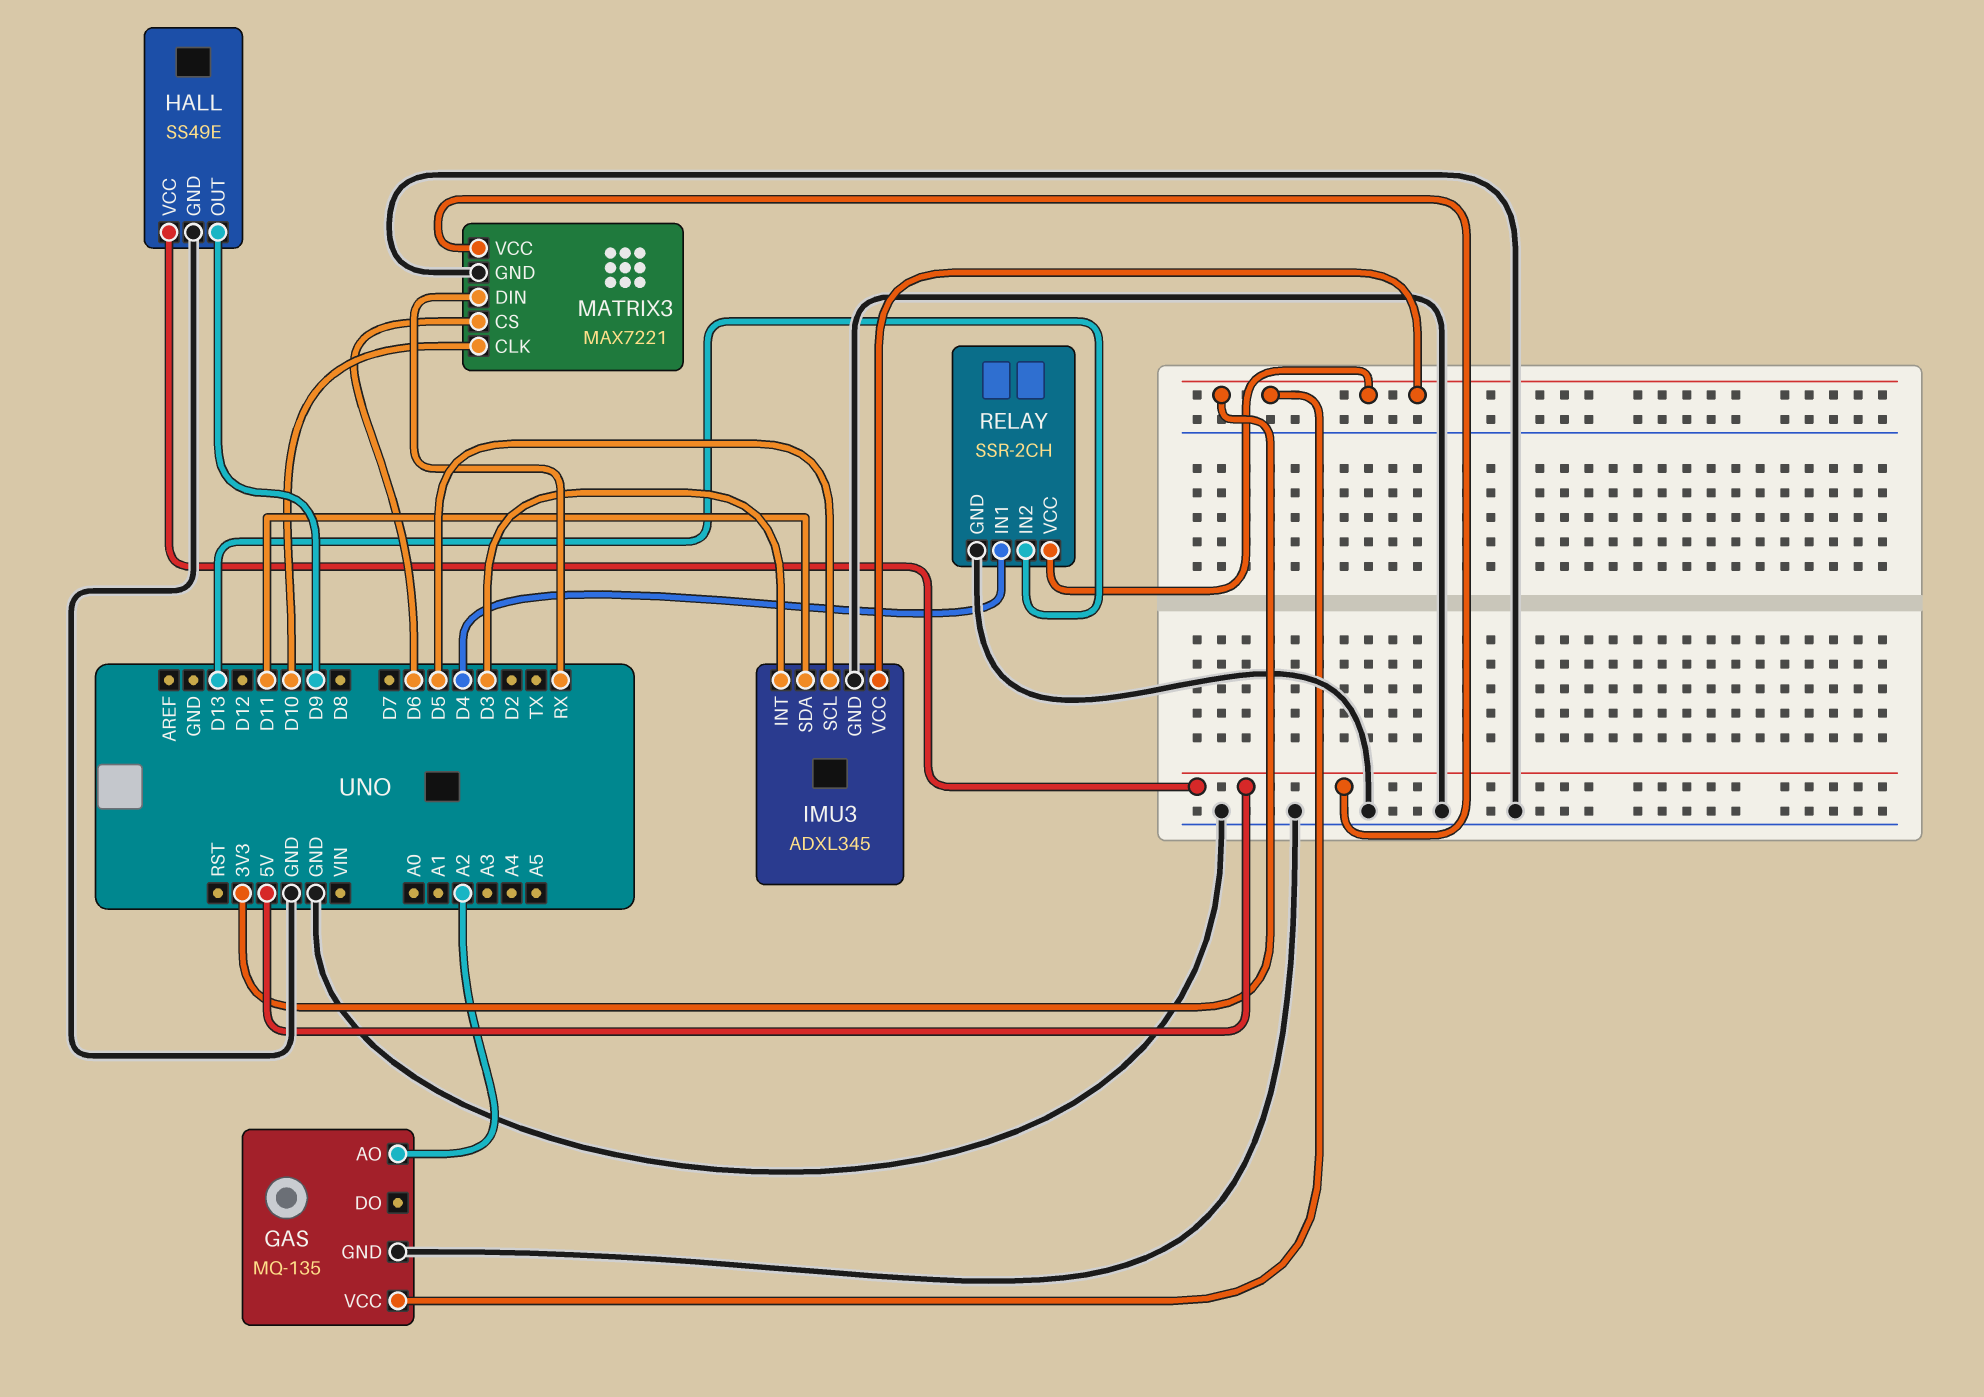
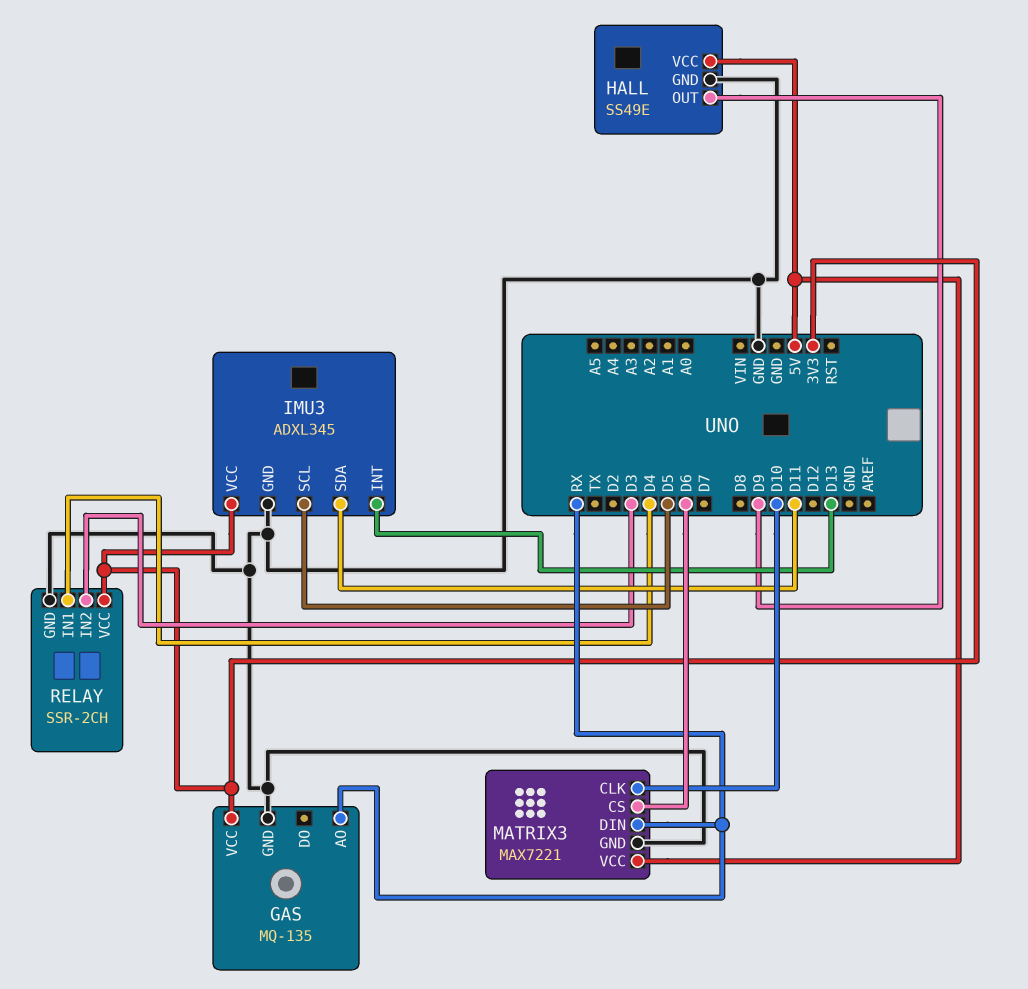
GAS pin AO: A2 -> RX
IMU3 pin INT: D3 -> D13
RELAY pin IN2: D13 -> D3

